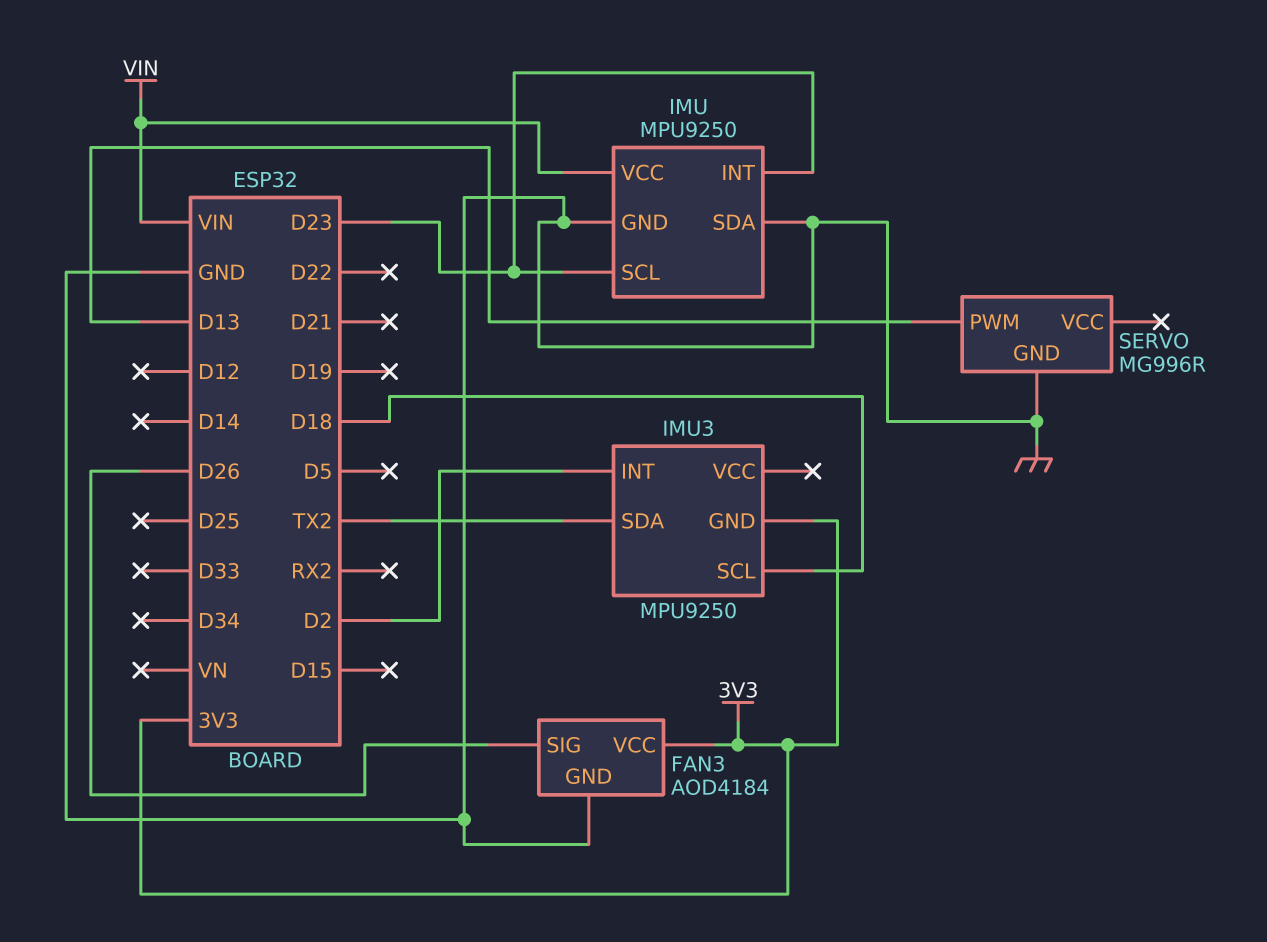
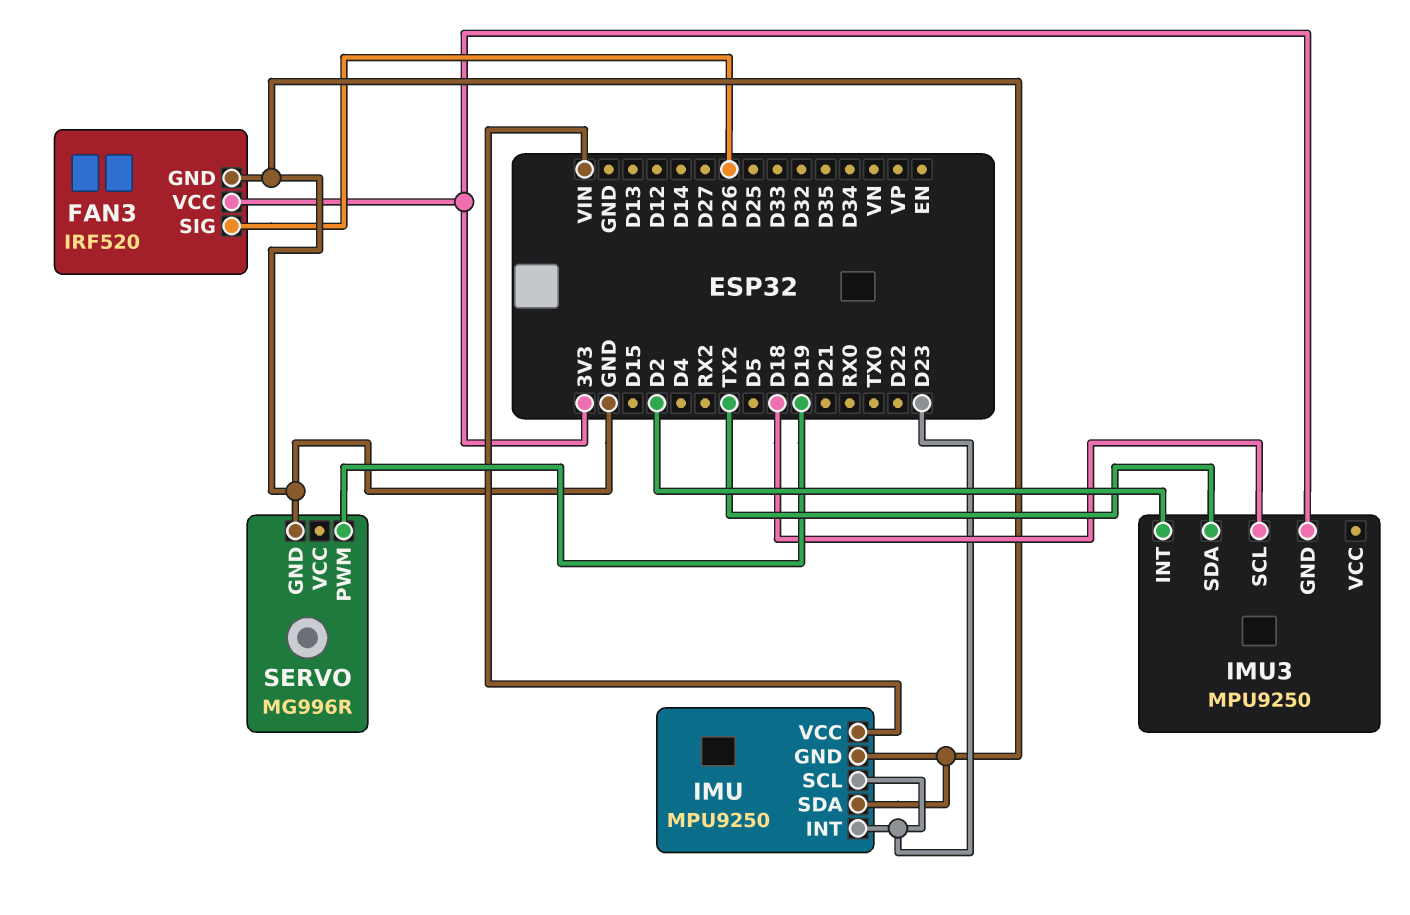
FAN3: AOD4184 -> IRF520
SERVO pin PWM: D13 -> D19

